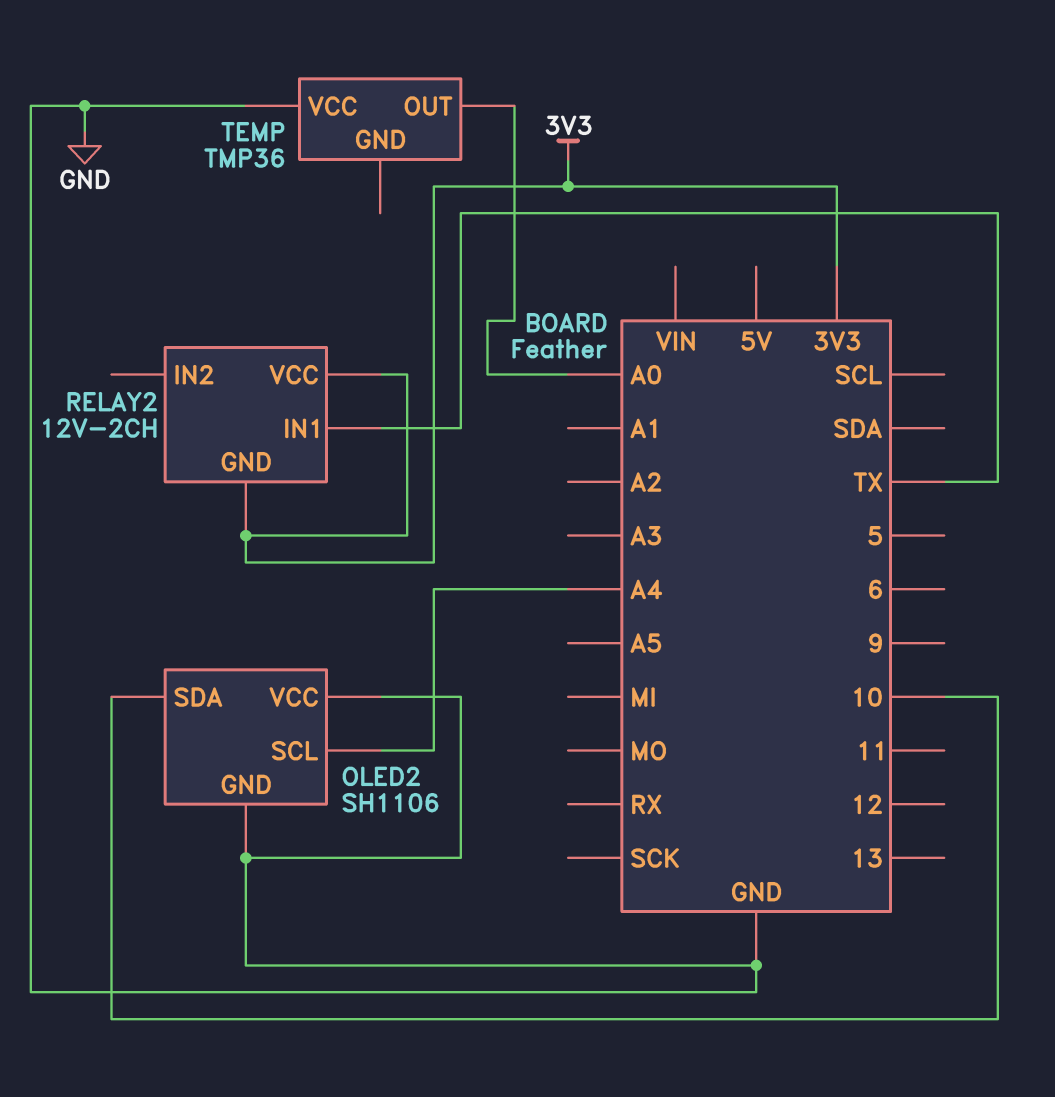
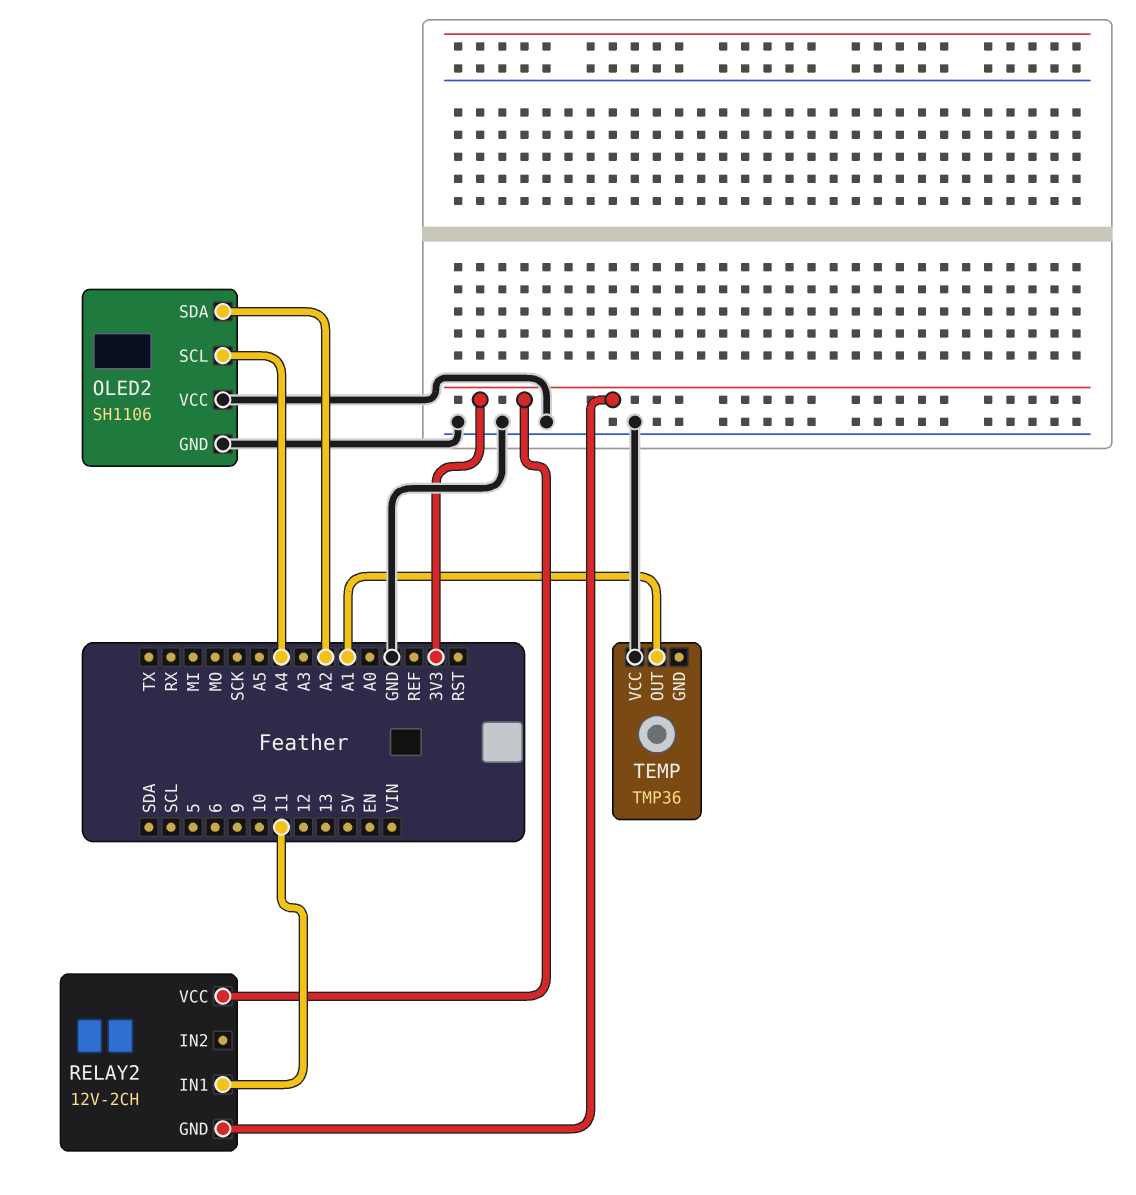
OLED2 pin SDA: 10 -> A2
RELAY2 pin IN1: TX -> 11
TEMP pin OUT: A0 -> A1

